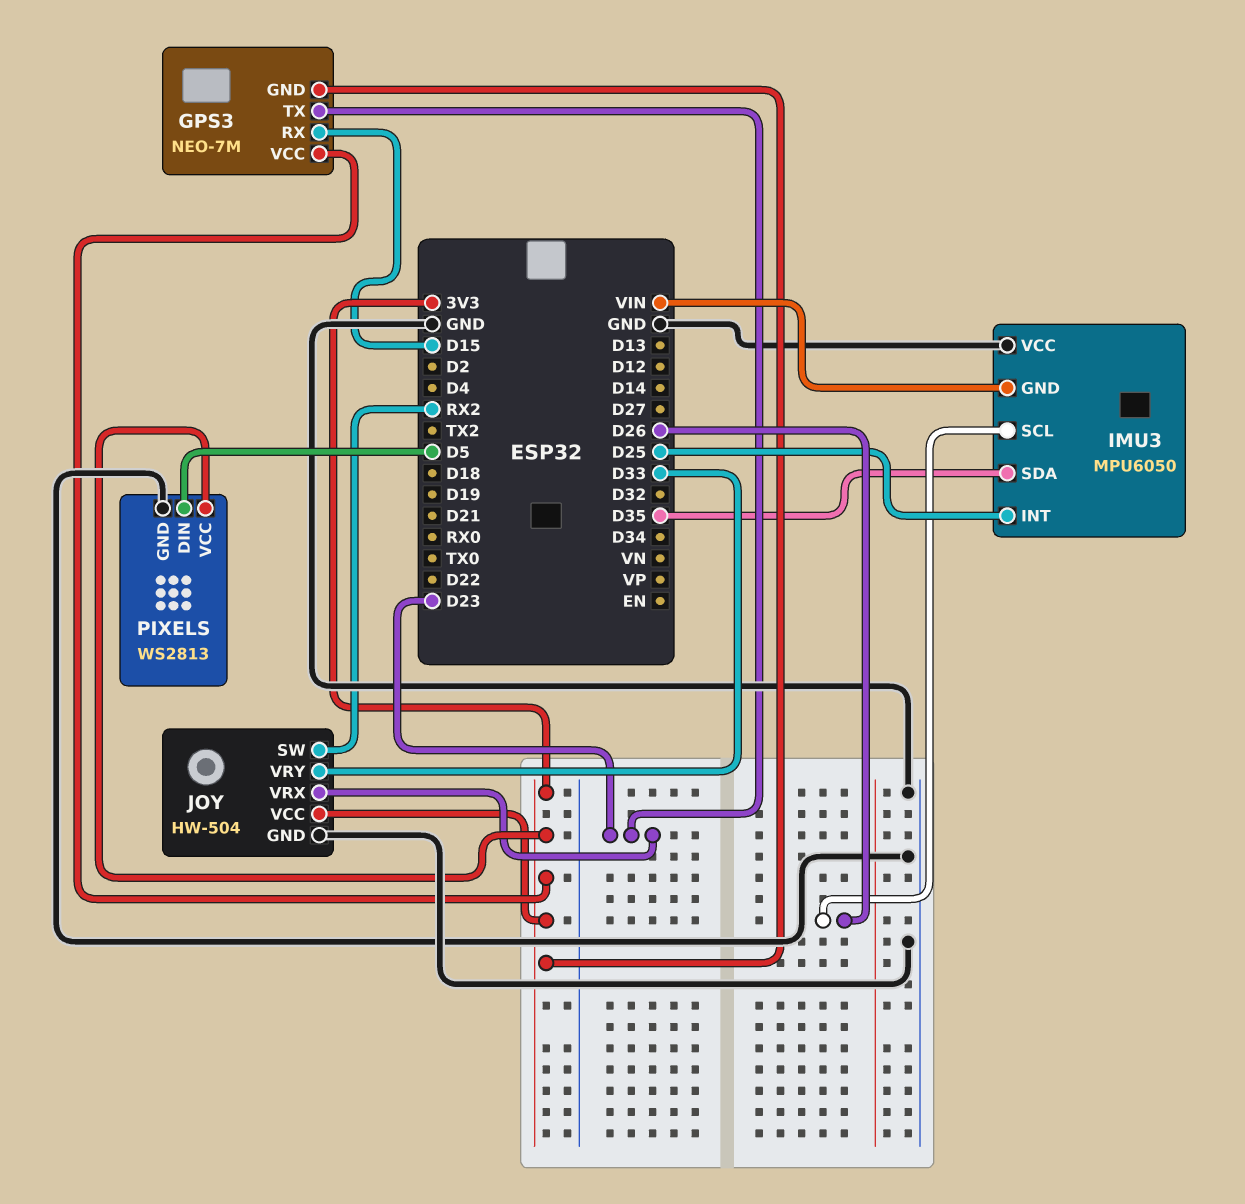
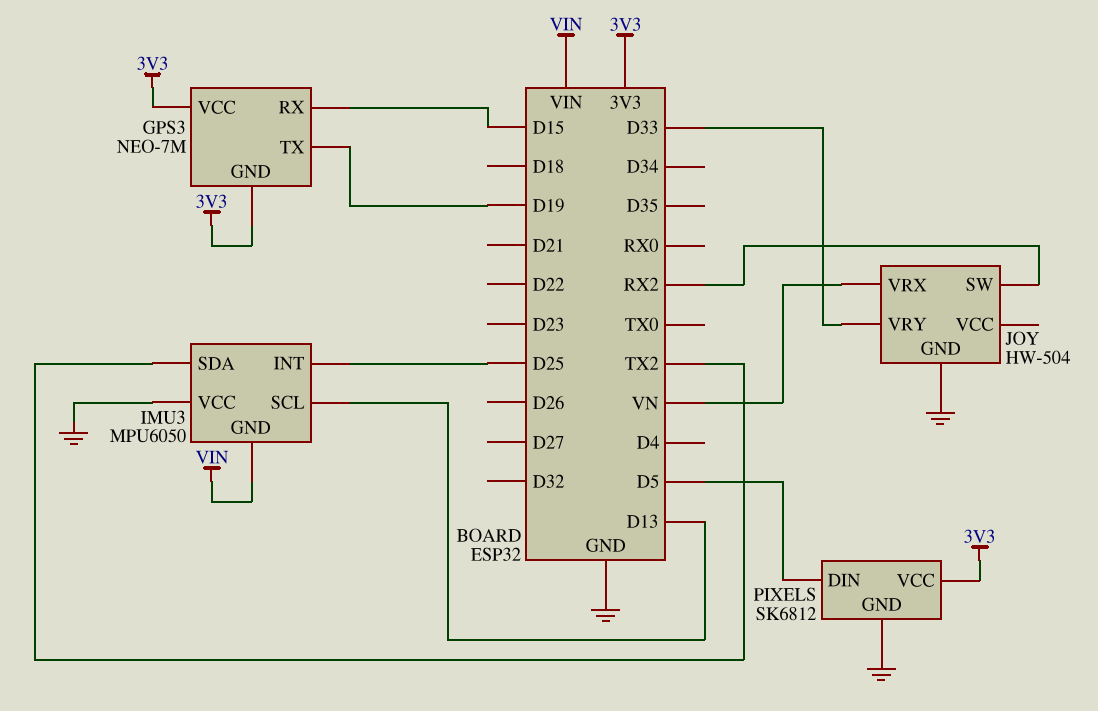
GPS3 pin TX: D23 -> D19
IMU3 pin SCL: D26 -> D13
IMU3 pin SDA: D35 -> TX2
JOY pin VCC: 3V3 -> none
JOY pin VRX: D23 -> VN
PIXELS: WS2813 -> SK6812

